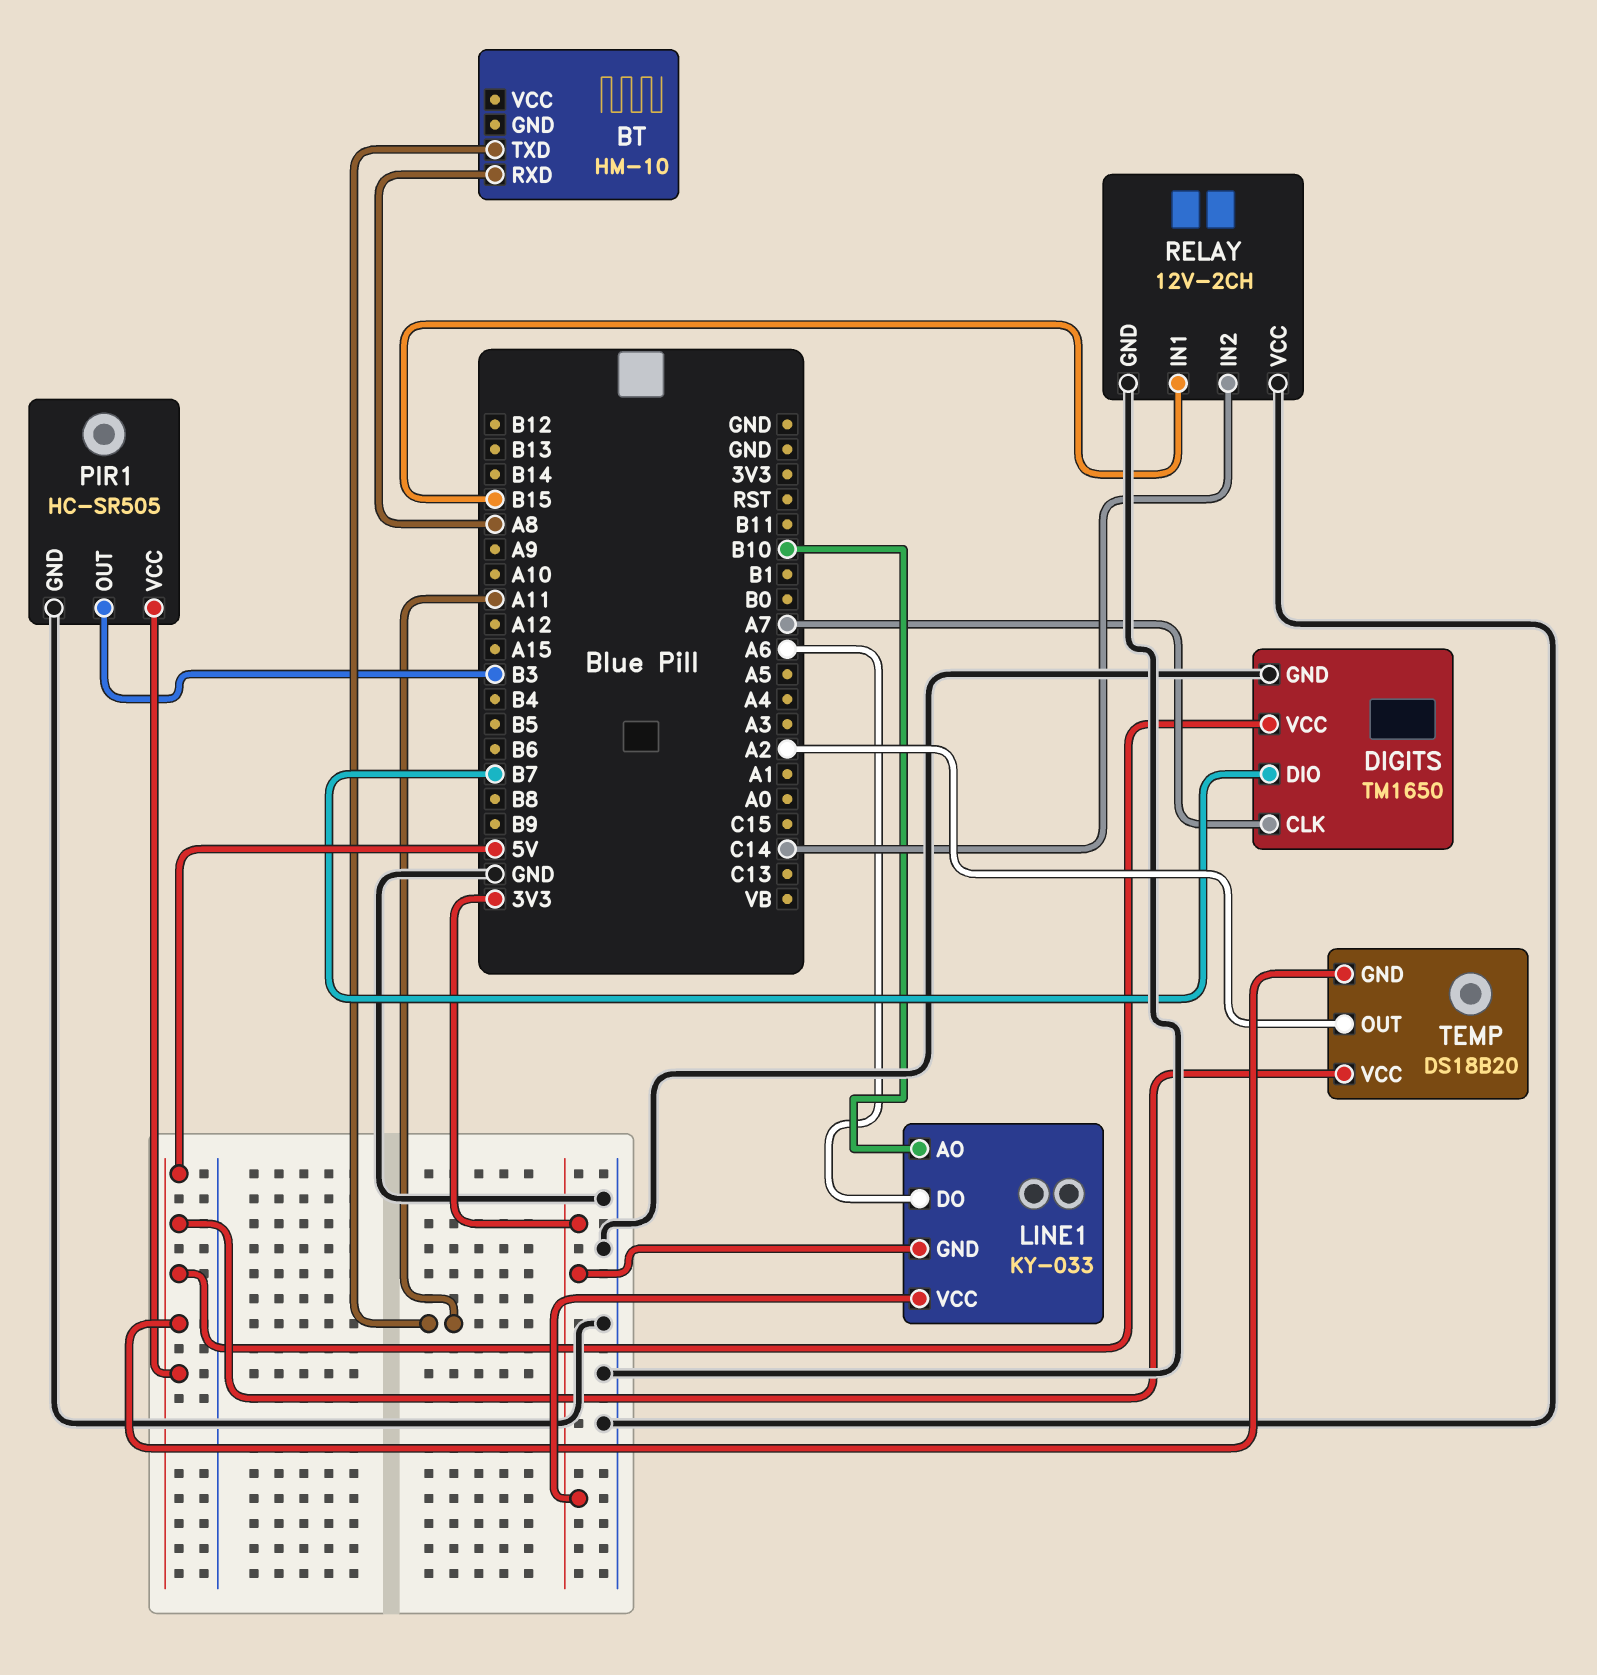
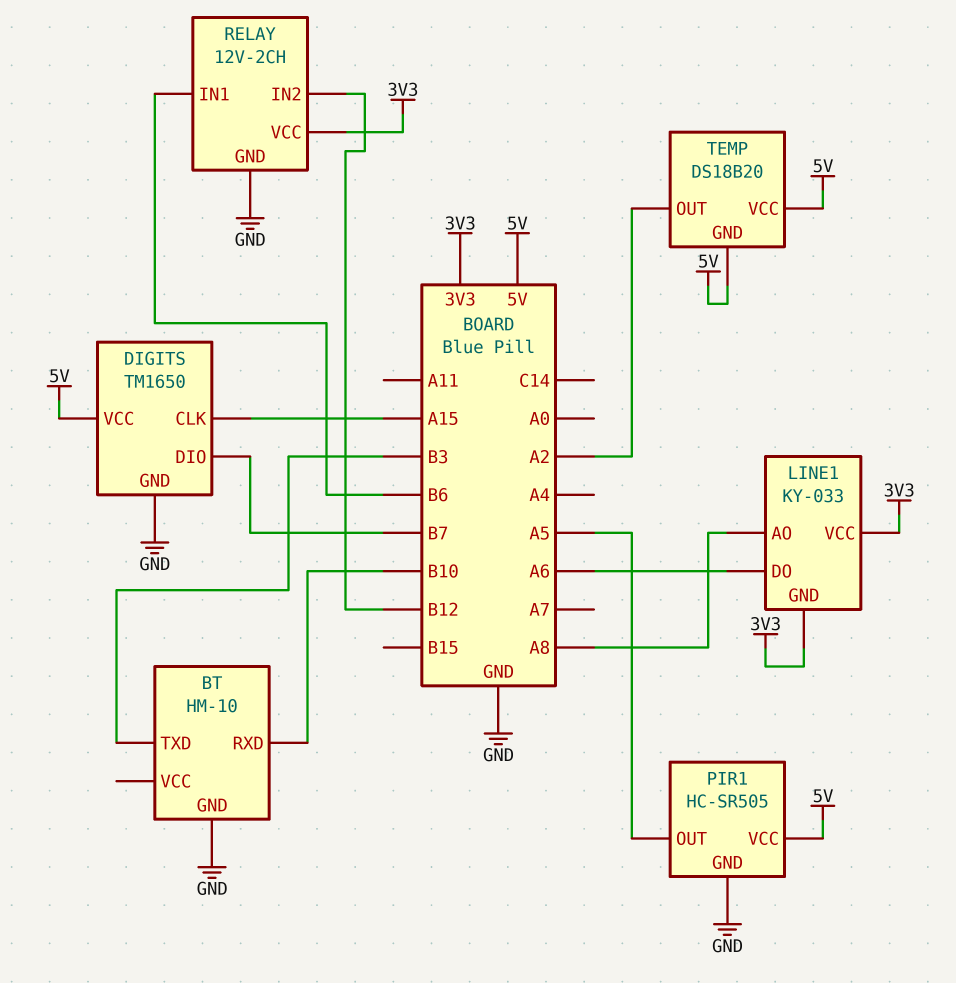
BT pin GND: none -> GND
BT pin RXD: A8 -> B10
BT pin TXD: A11 -> B3
DIGITS pin CLK: A7 -> A15
LINE1 pin AO: B10 -> A8
PIR1 pin OUT: B3 -> A5
RELAY pin IN1: B15 -> B6
RELAY pin IN2: C14 -> B12
RELAY pin VCC: GND -> 3V3

